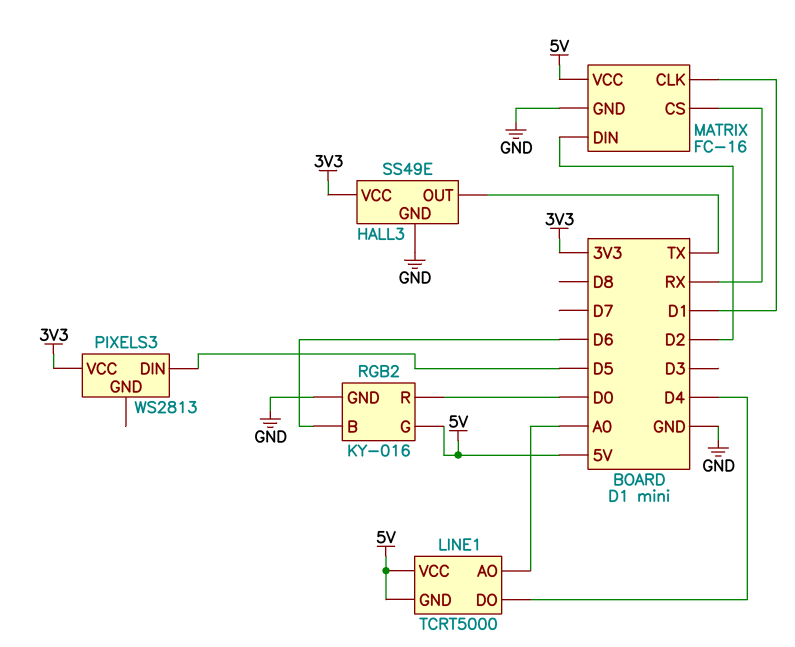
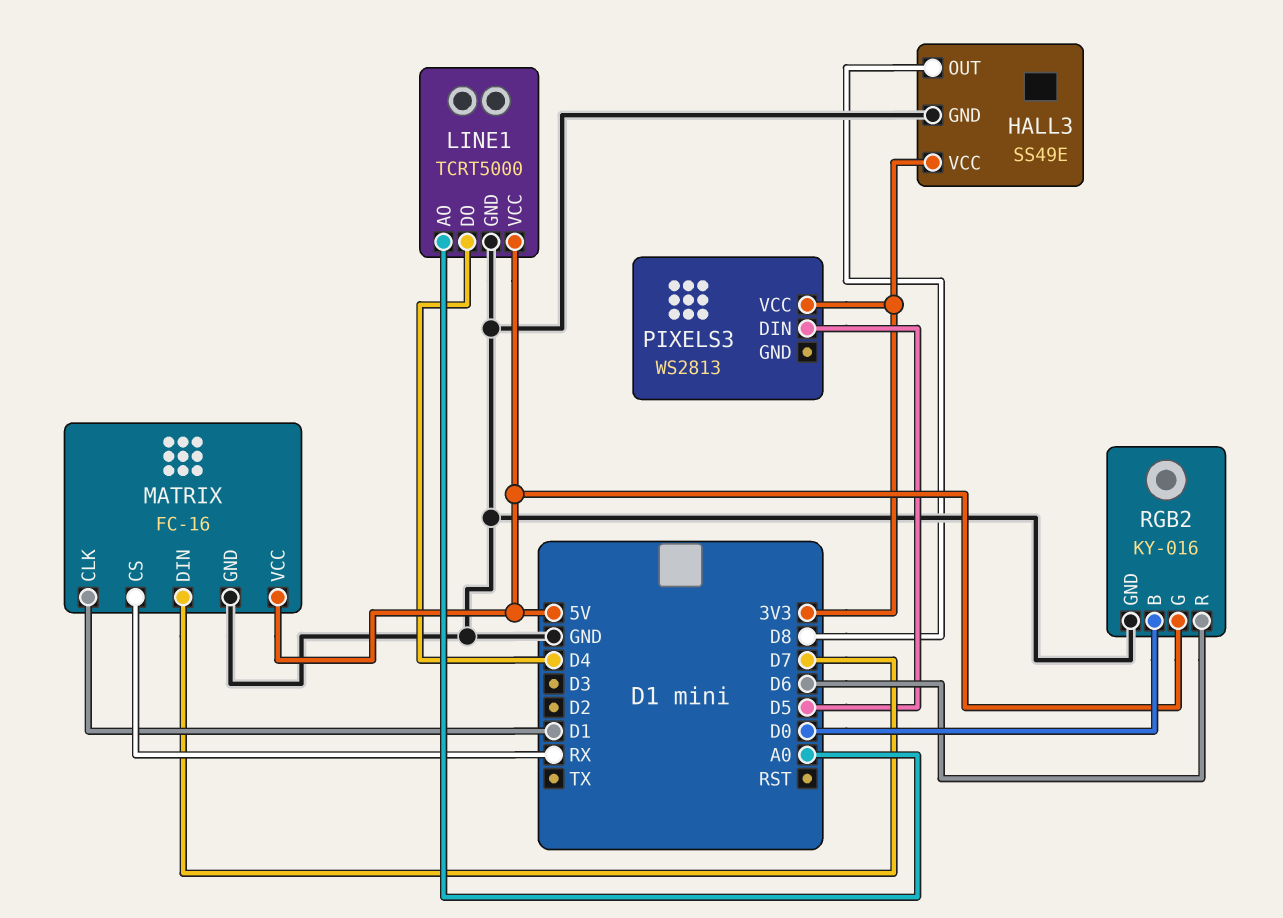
HALL3 pin OUT: TX -> D8
LINE1 pin GND: 5V -> GND
MATRIX pin DIN: D2 -> D7
RGB2 pin B: D6 -> D0
RGB2 pin R: D0 -> D6

